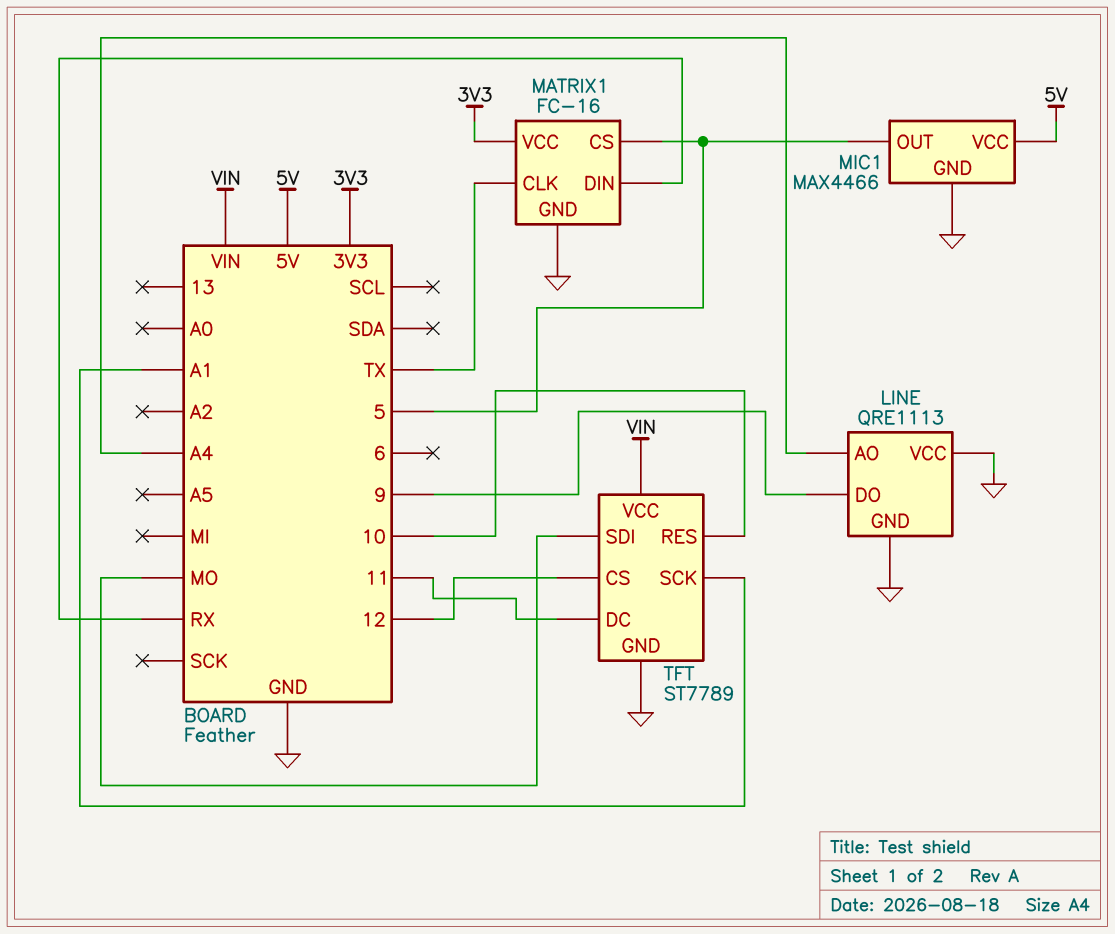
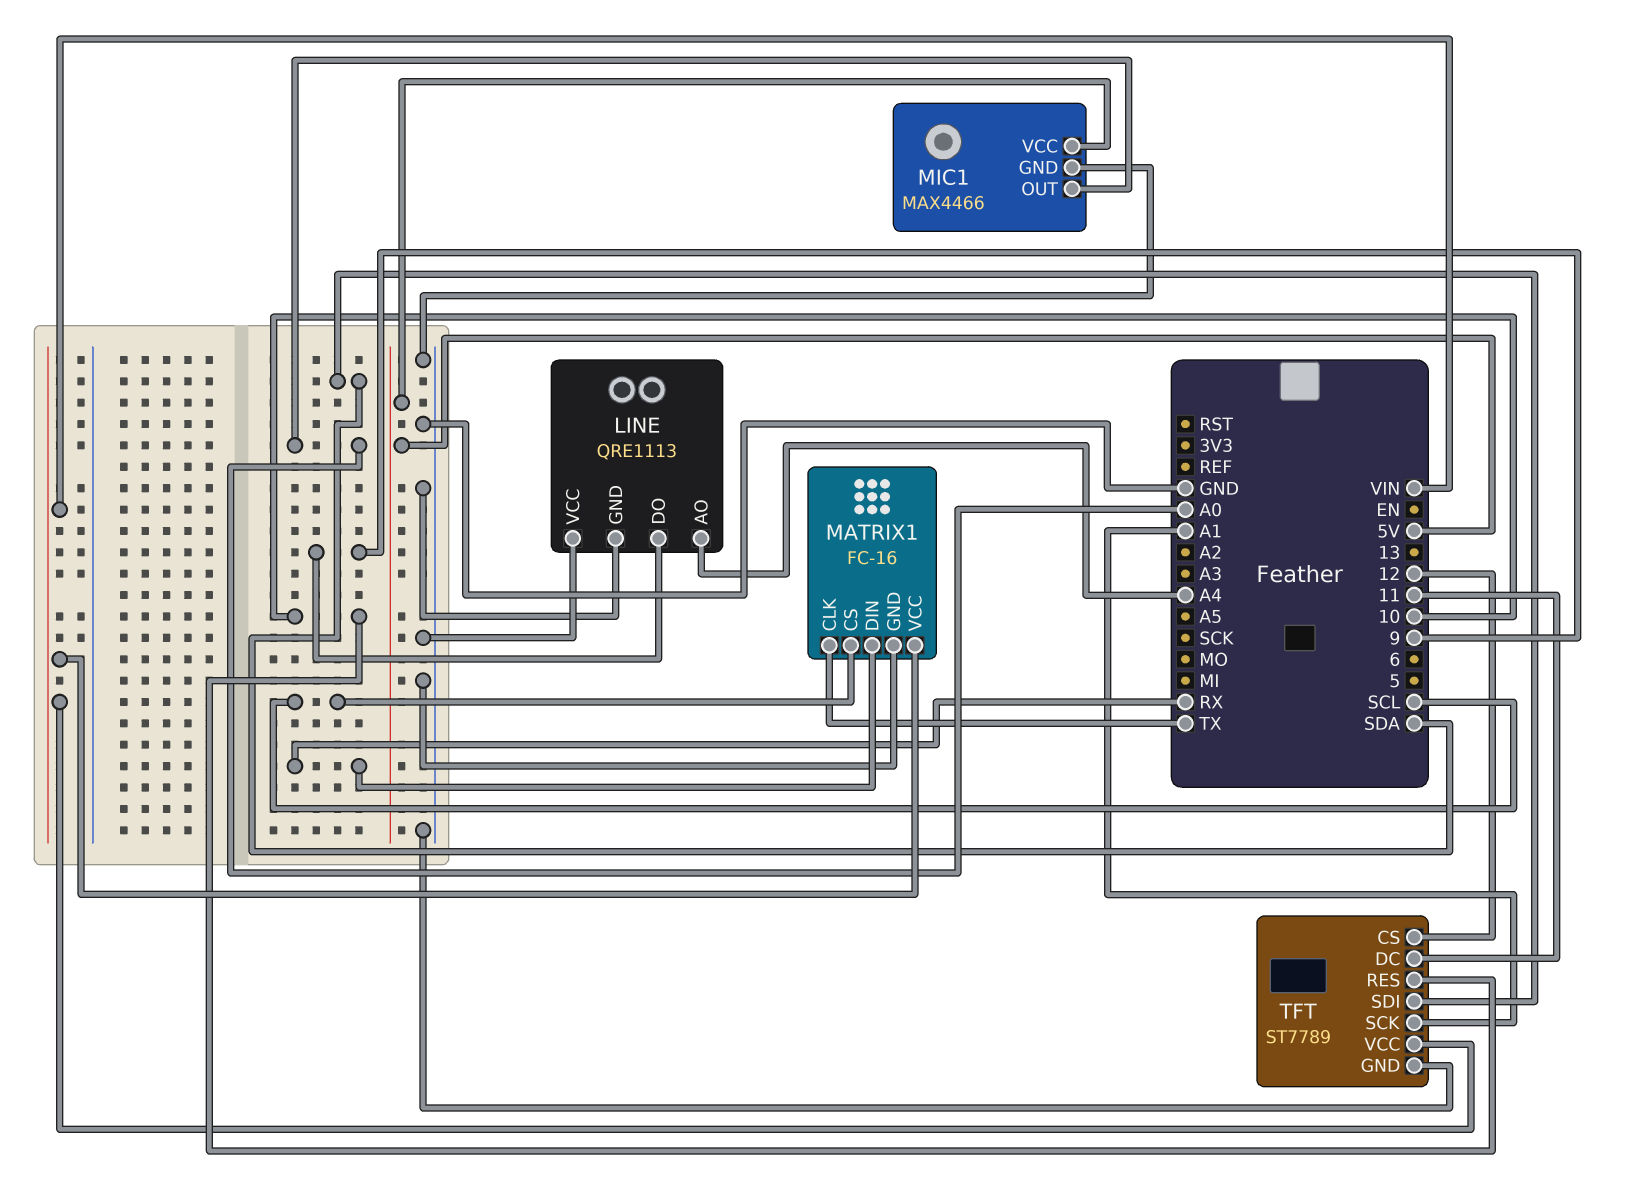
MATRIX1 pin CS: 5 -> SCL
MATRIX1 pin VCC: 3V3 -> VIN
MIC1 pin OUT: 5 -> A0
TFT pin SDI: MO -> SDA

